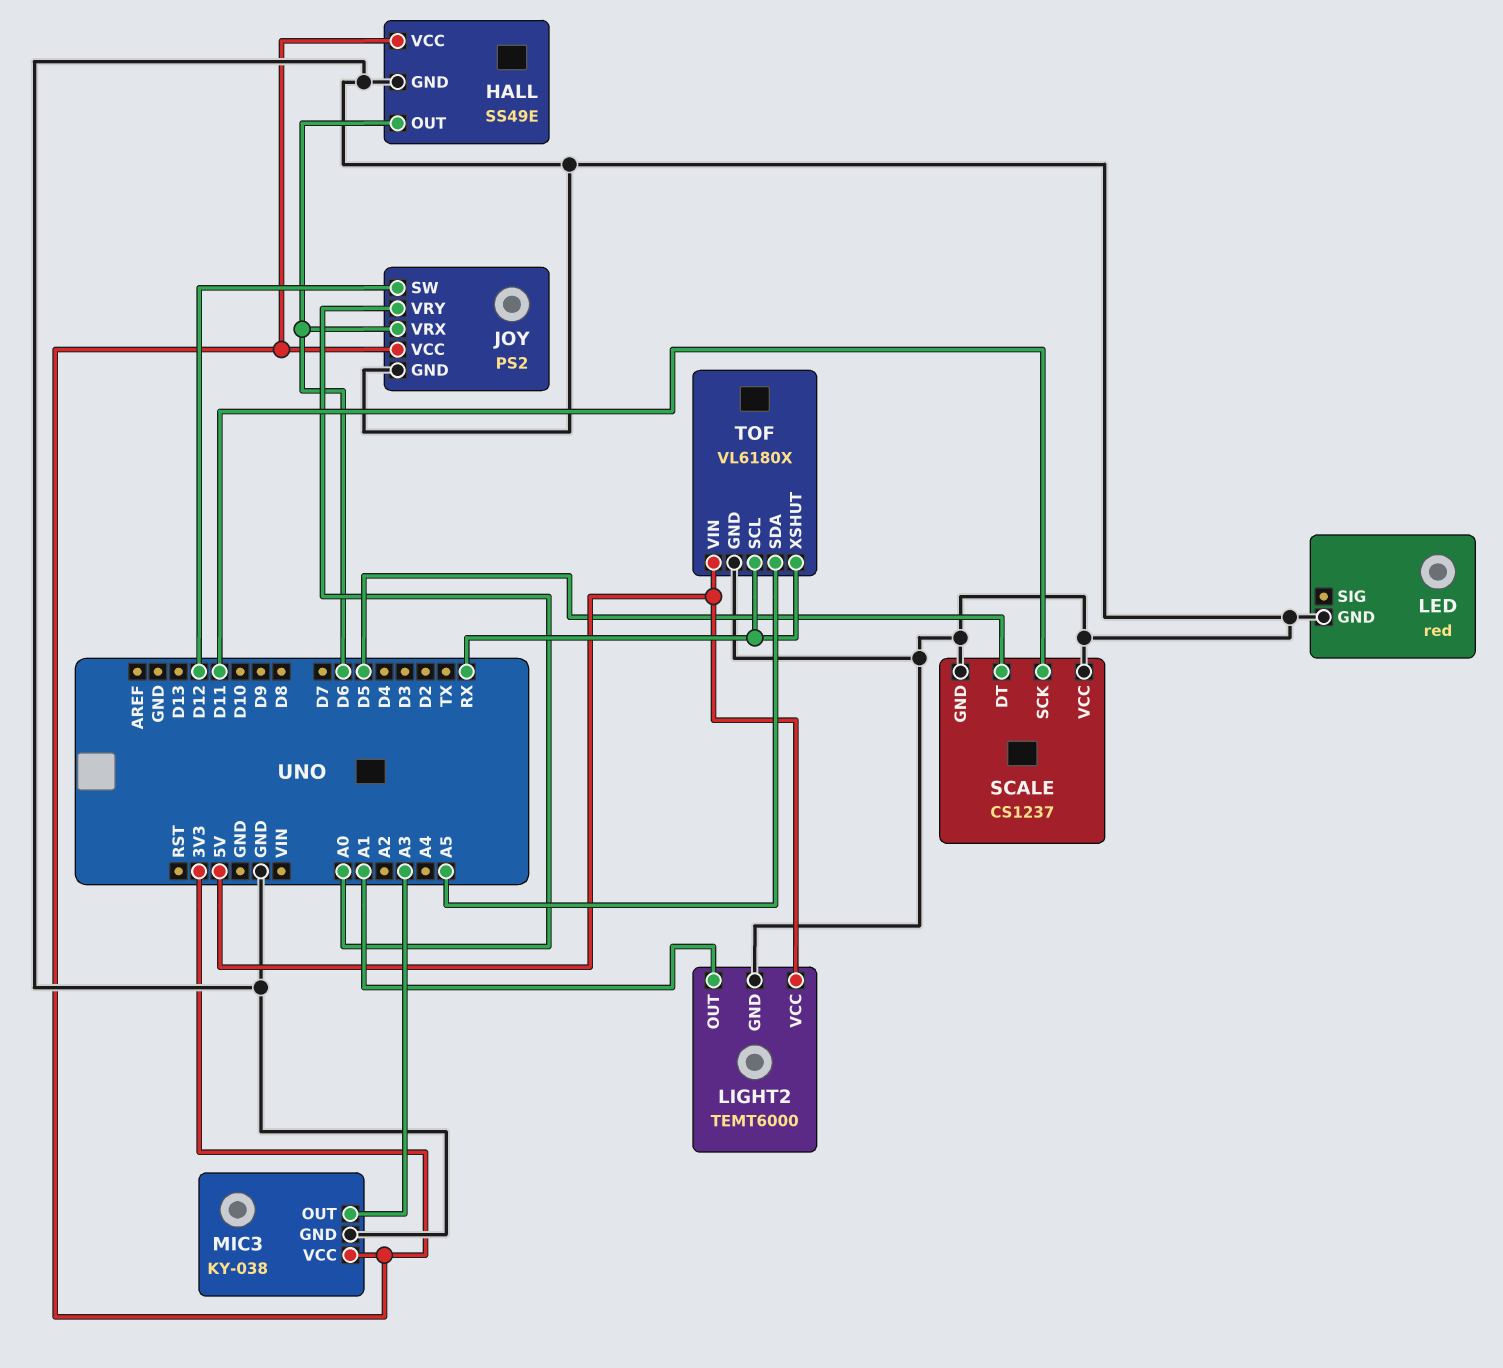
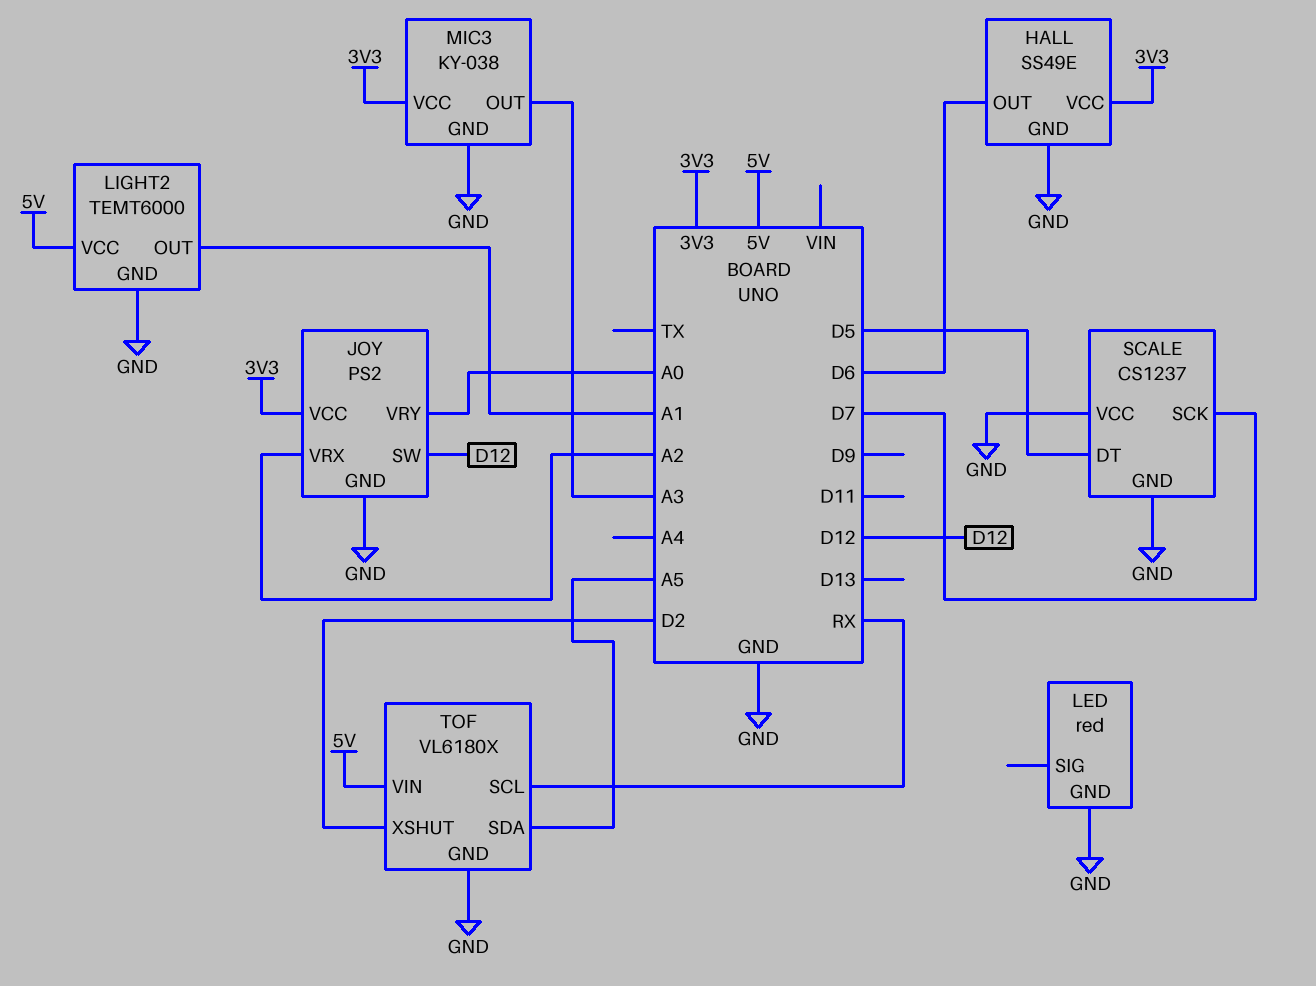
JOY pin VRX: D6 -> A2
SCALE pin SCK: D11 -> D7
TOF pin XSHUT: RX -> D2

